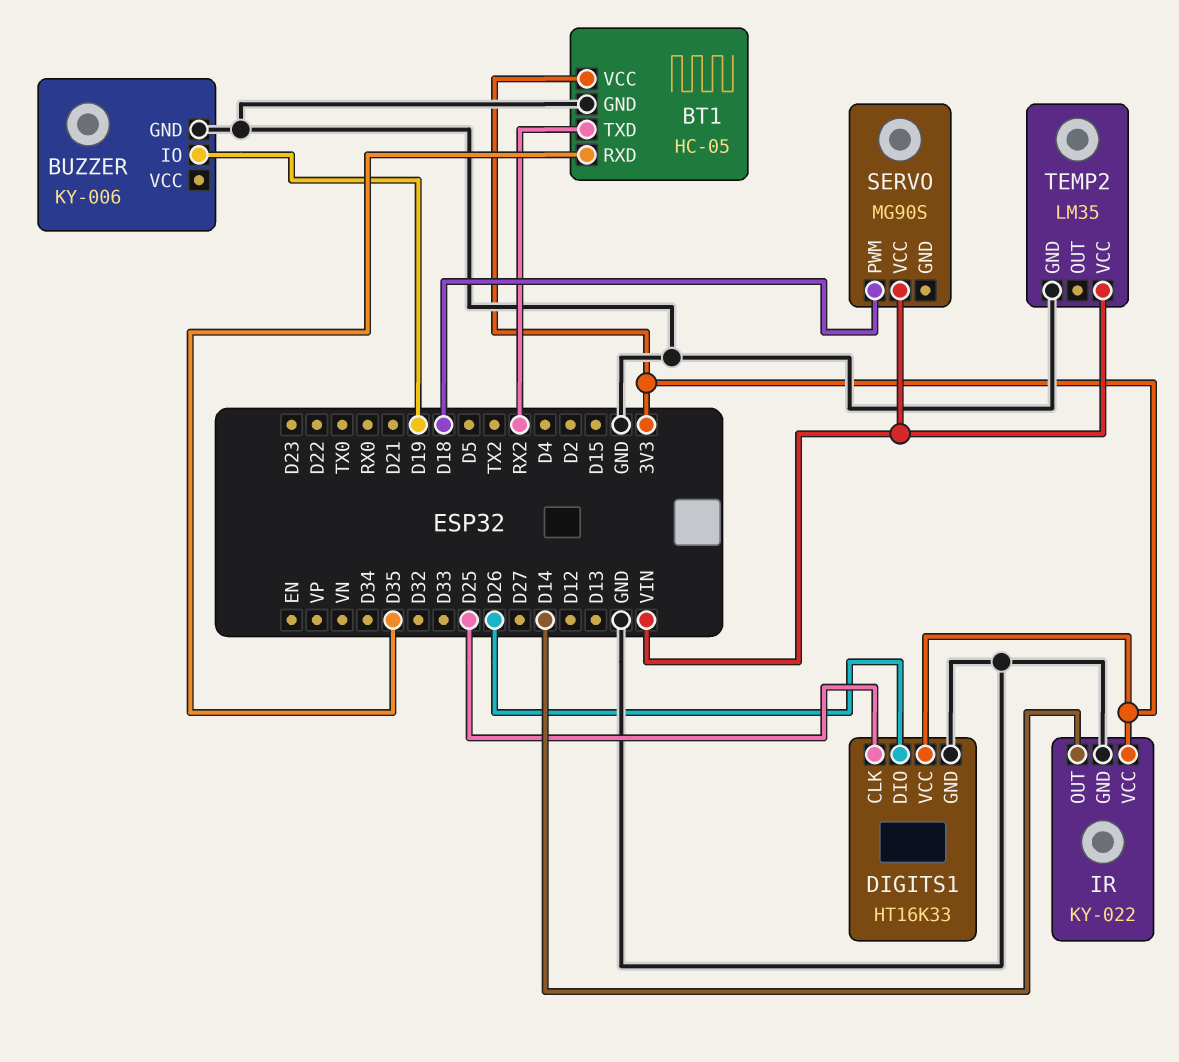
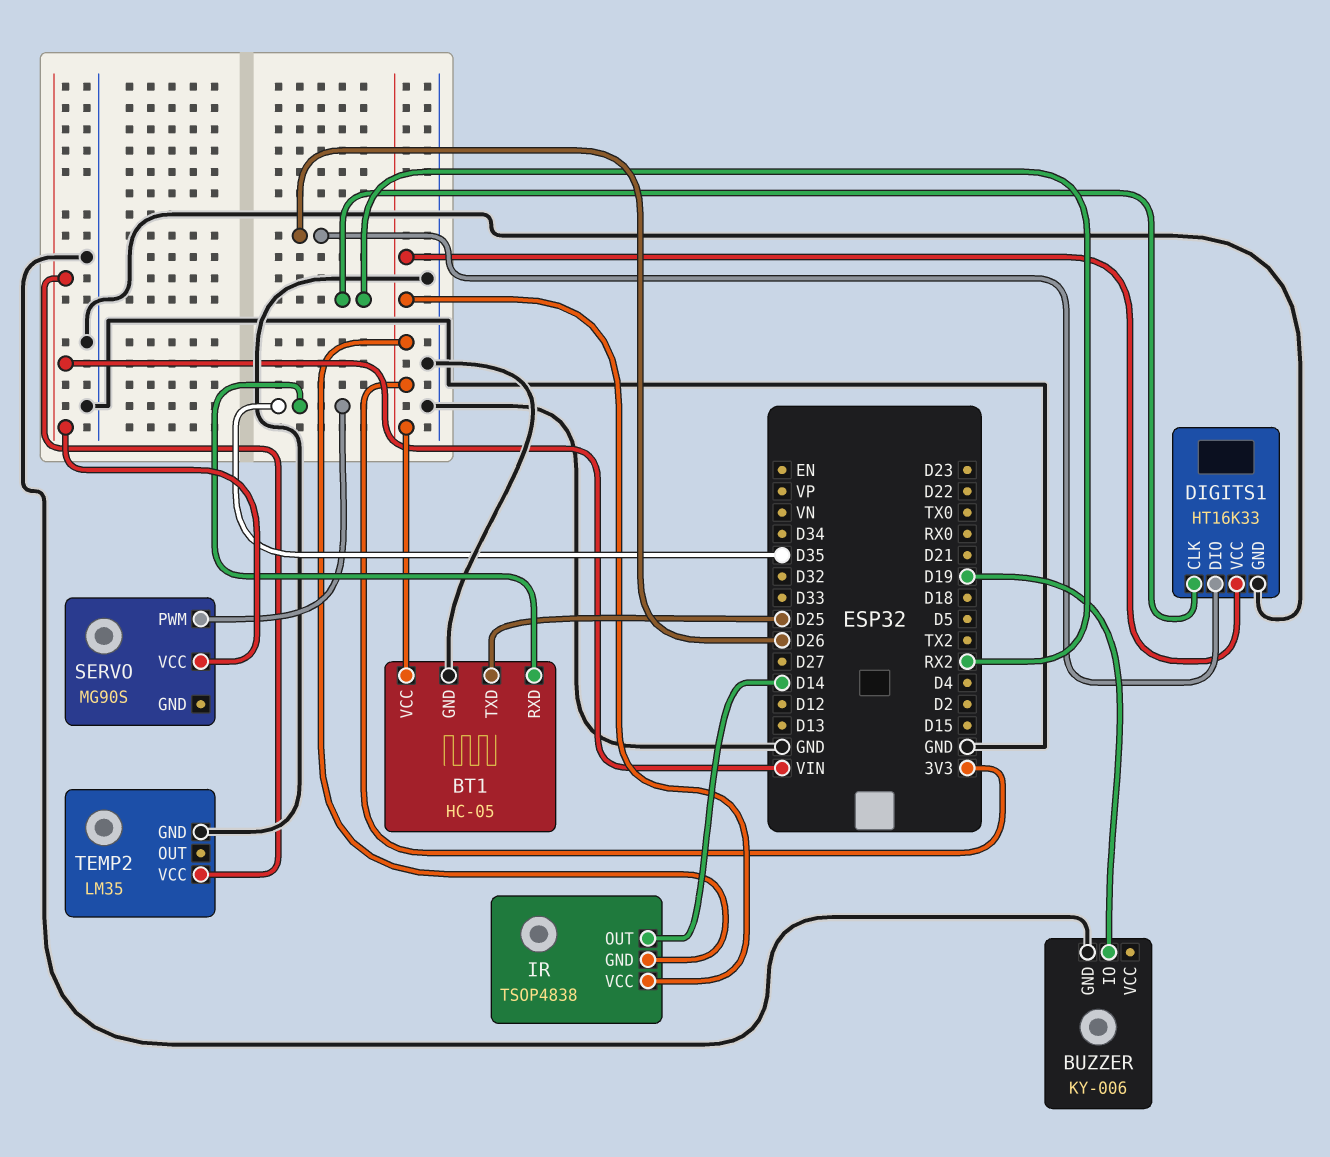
BT1 pin TXD: RX2 -> D25
DIGITS1 pin CLK: D25 -> RX2
IR: KY-022 -> TSOP4838
IR pin GND: GND -> 3V3
SERVO pin PWM: D18 -> D35

